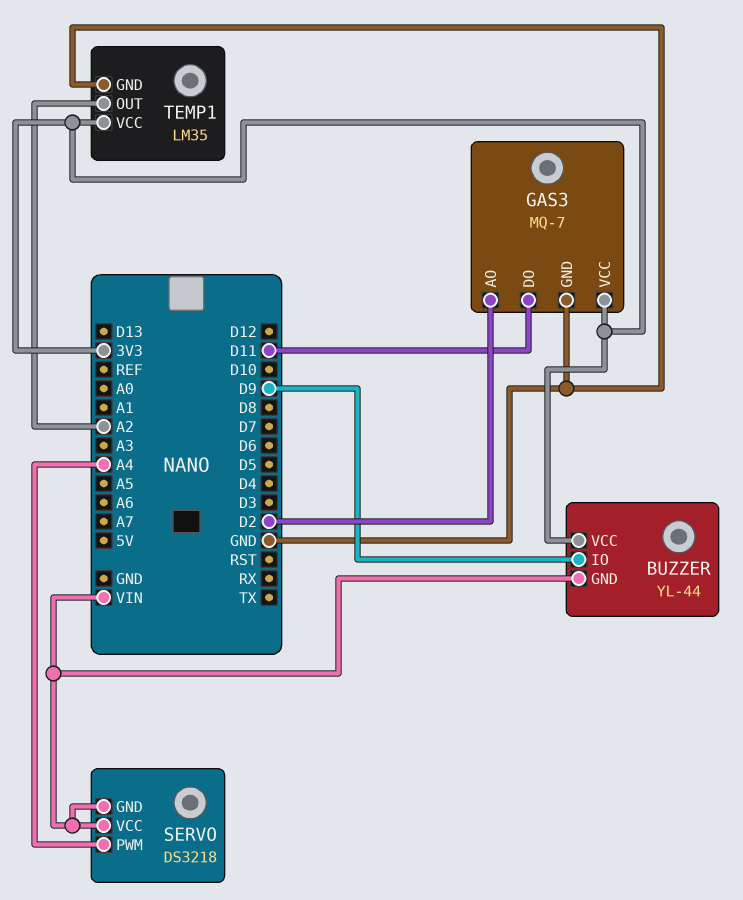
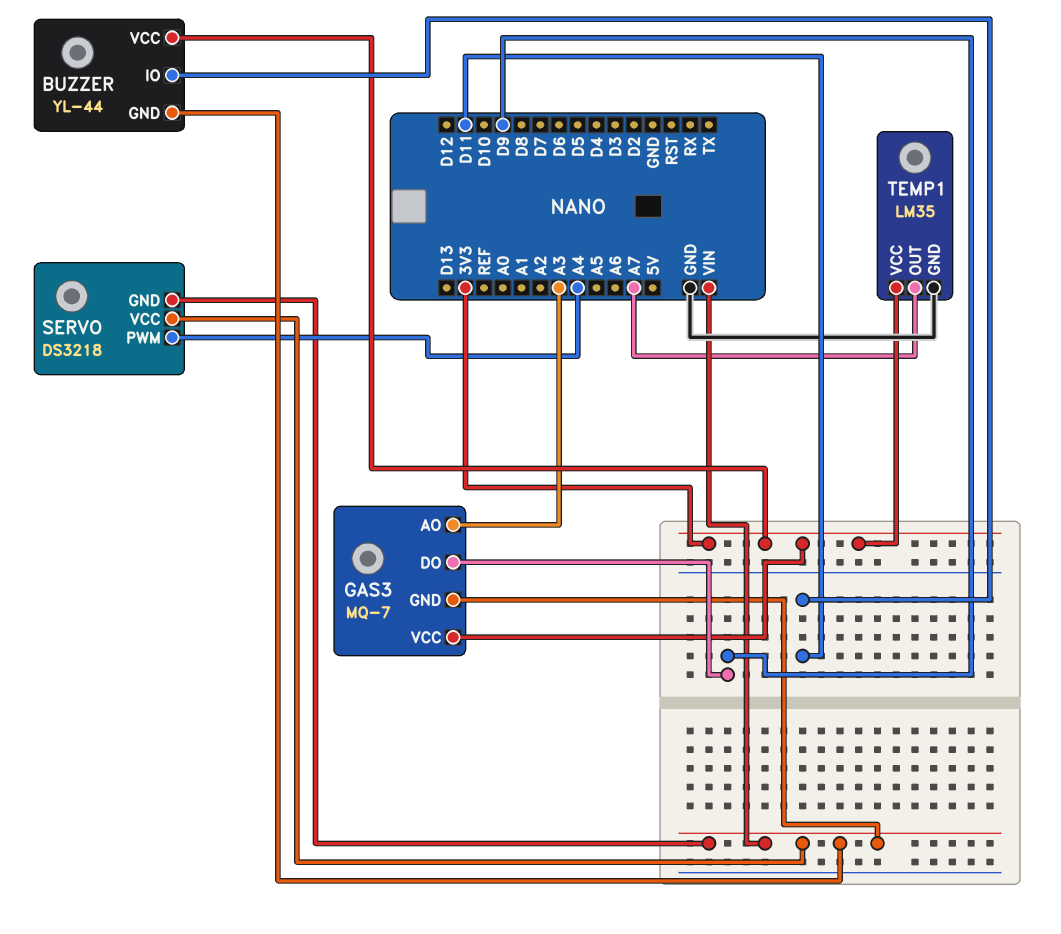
BUZZER pin IO: D9 -> D11
GAS3 pin AO: D2 -> A3
GAS3 pin DO: D11 -> D9
GAS3 pin GND: GND -> VIN
TEMP1 pin OUT: A2 -> A7

